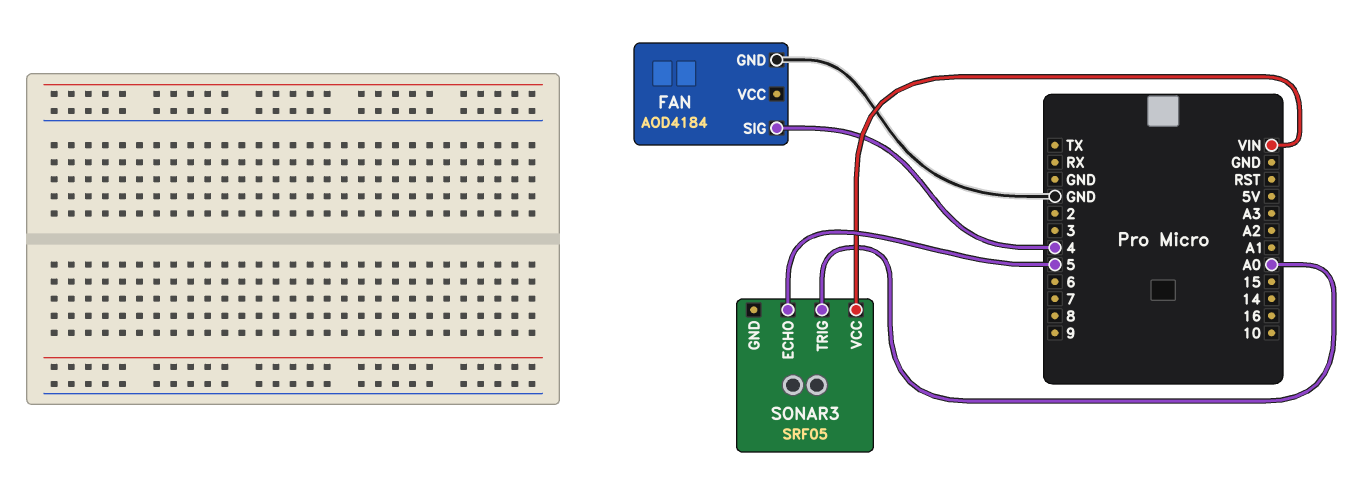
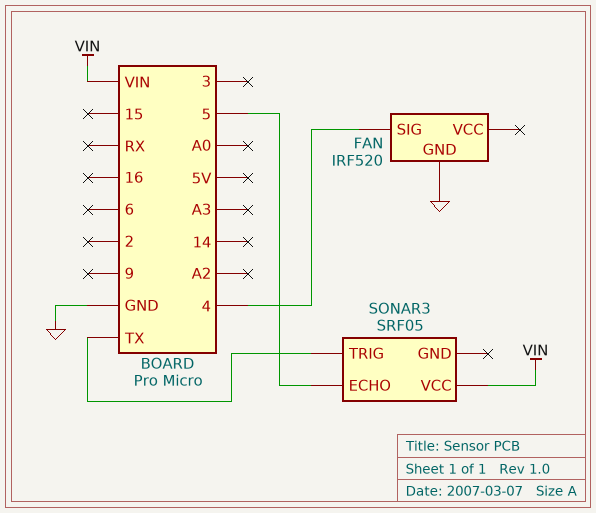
FAN: AOD4184 -> IRF520
SONAR3 pin TRIG: A0 -> TX

